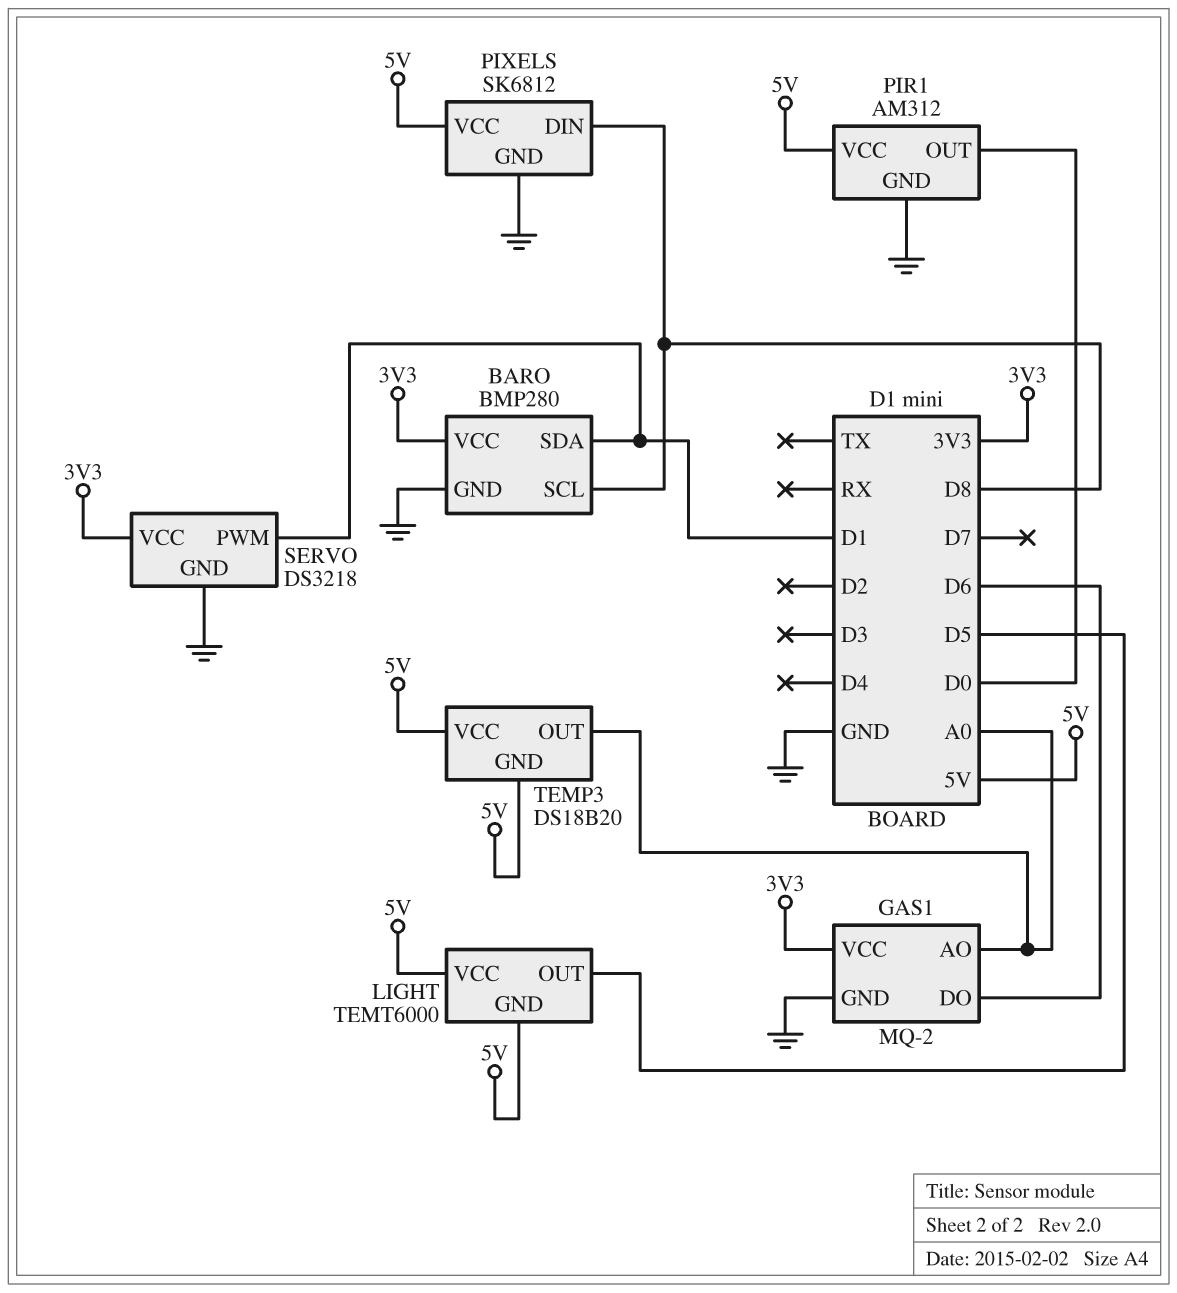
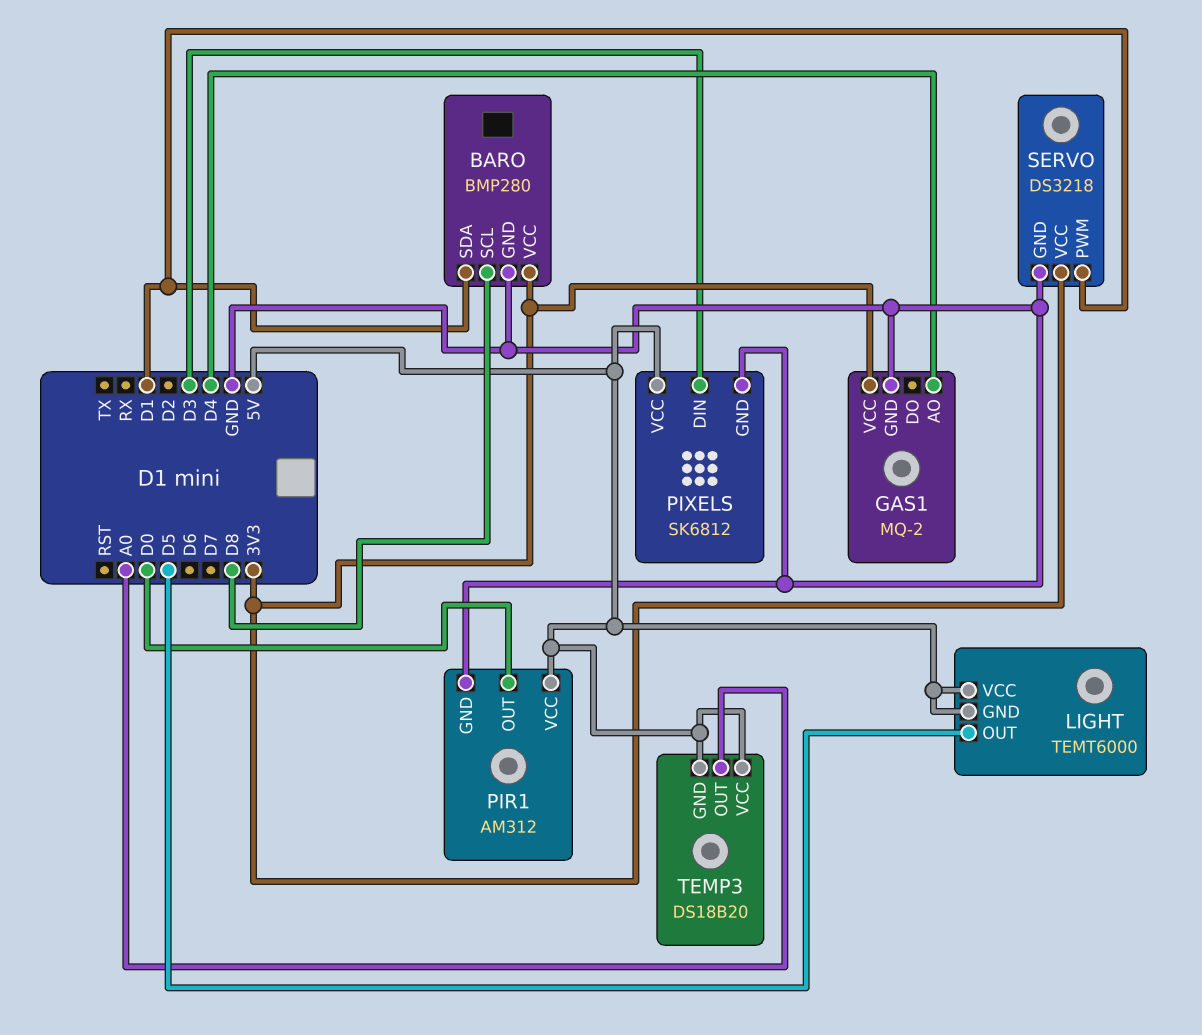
GAS1 pin AO: A0 -> D4
GAS1 pin DO: D6 -> none
PIXELS pin DIN: D8 -> D3

